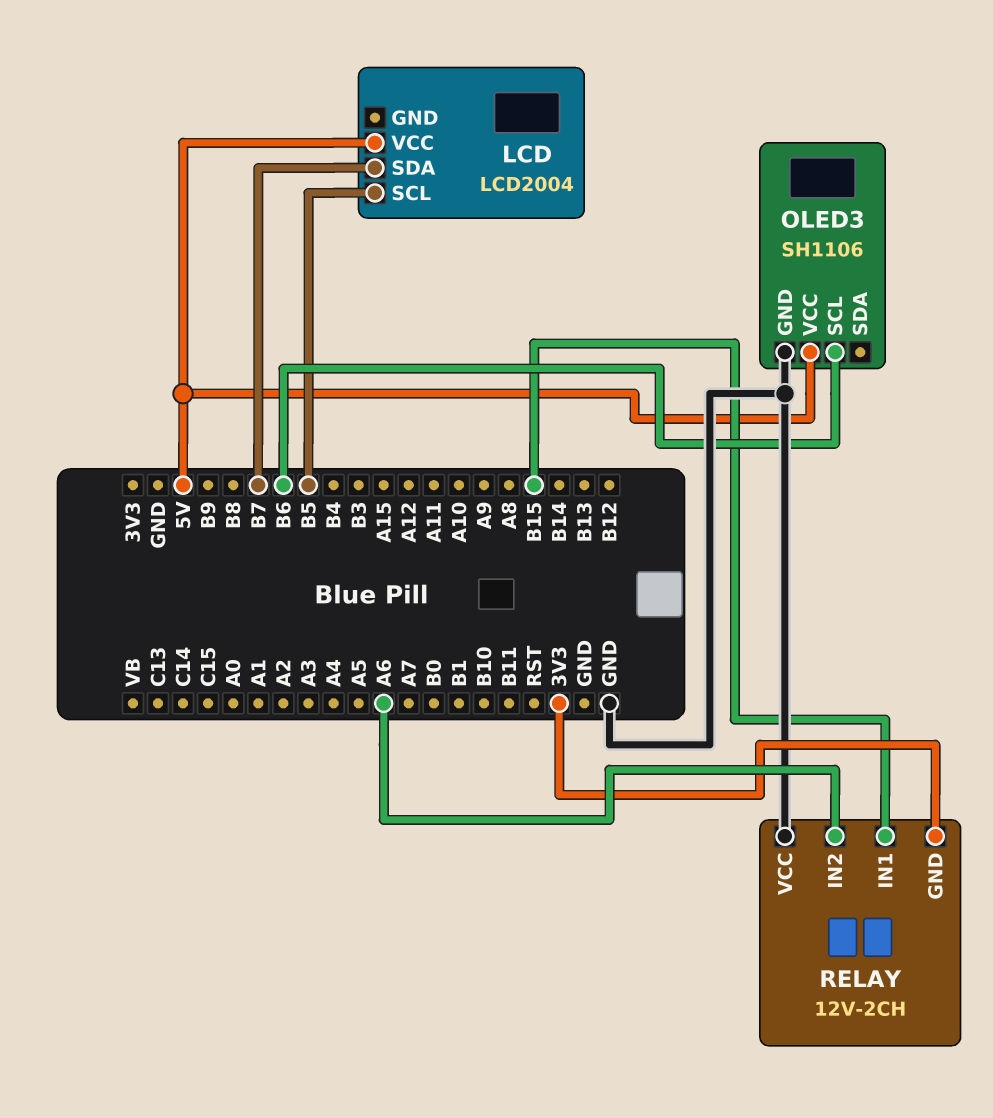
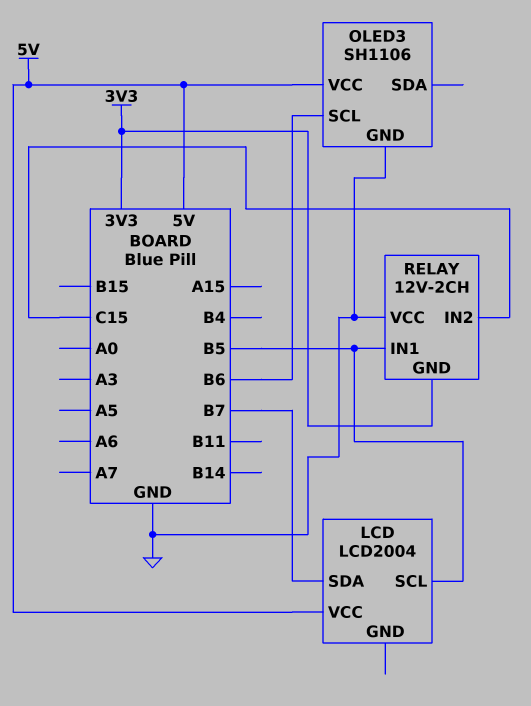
RELAY pin IN1: B15 -> B5
RELAY pin IN2: A6 -> C15

